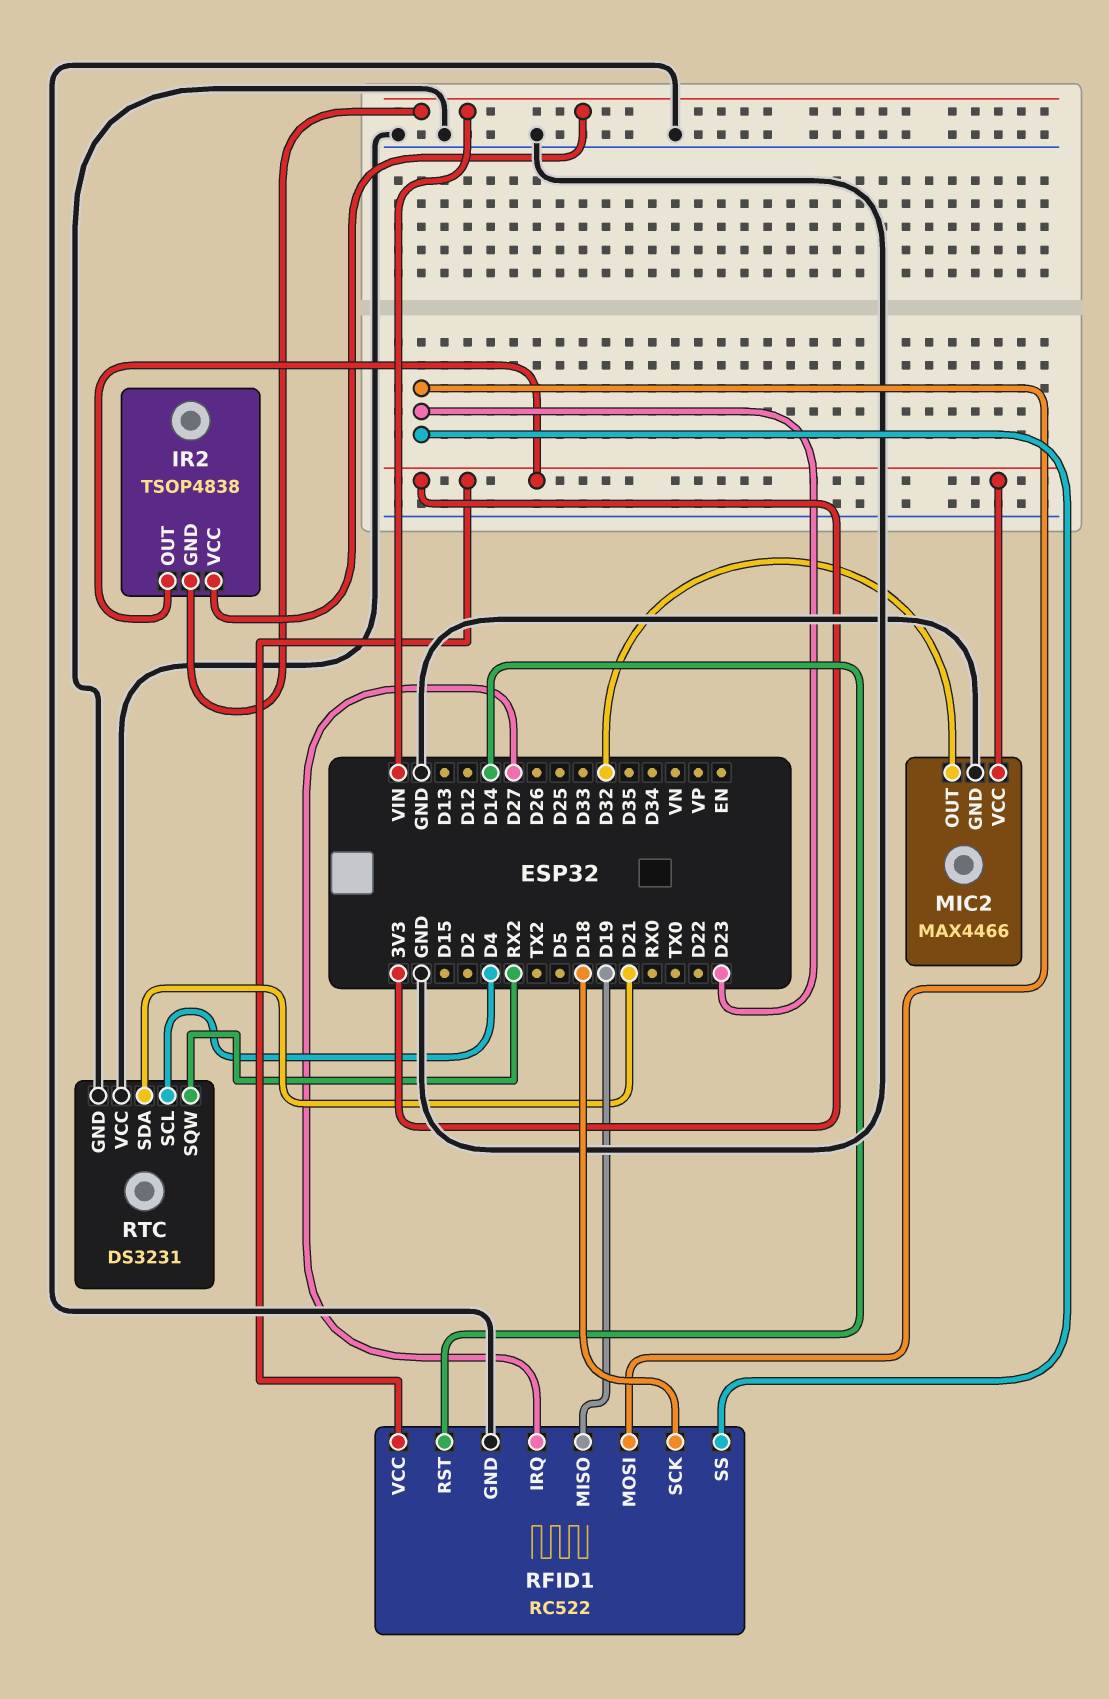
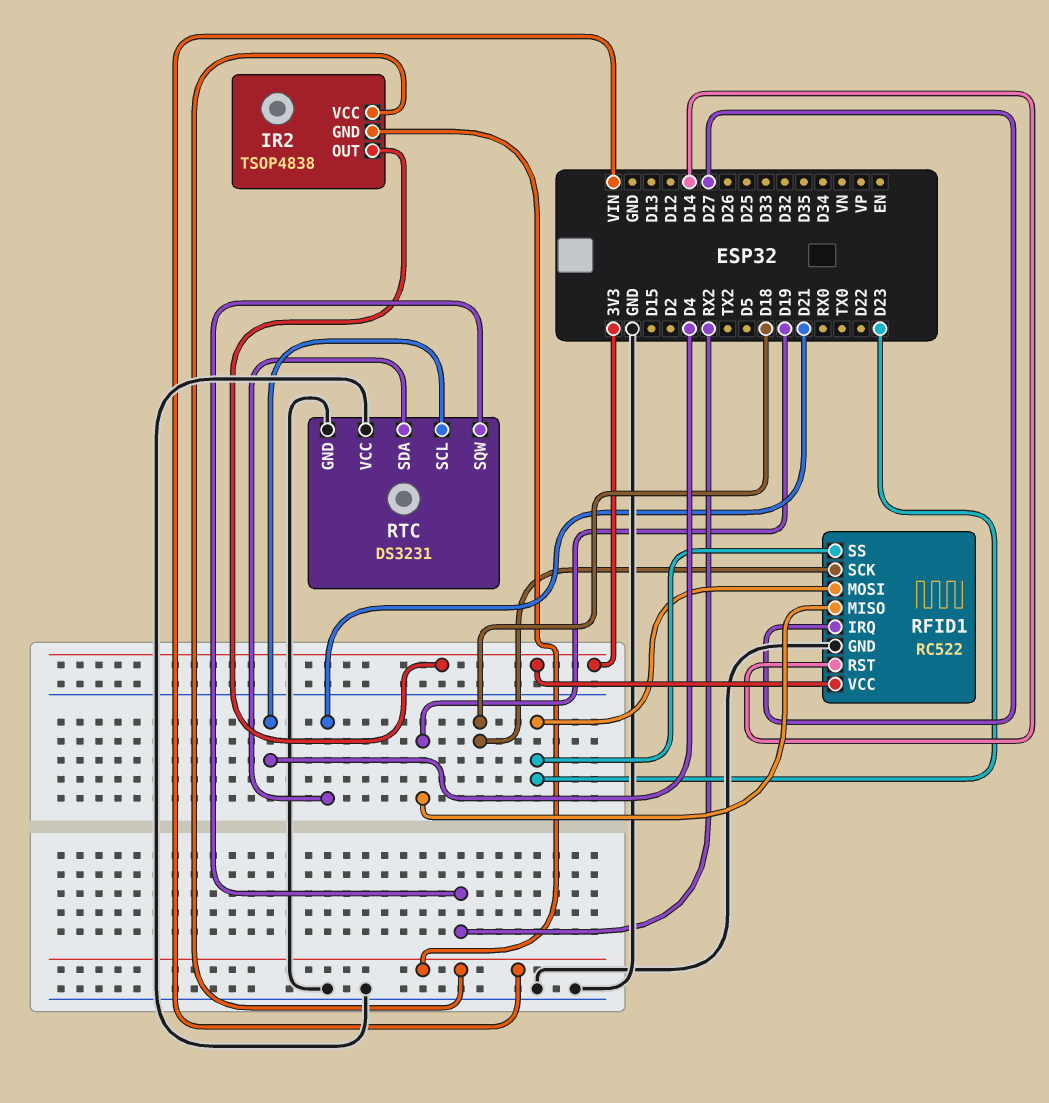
MIC2: MAX4466 -> none
MIC2 pin GND: GND -> none
MIC2 pin OUT: D32 -> none
MIC2 pin VCC: 3V3 -> none

